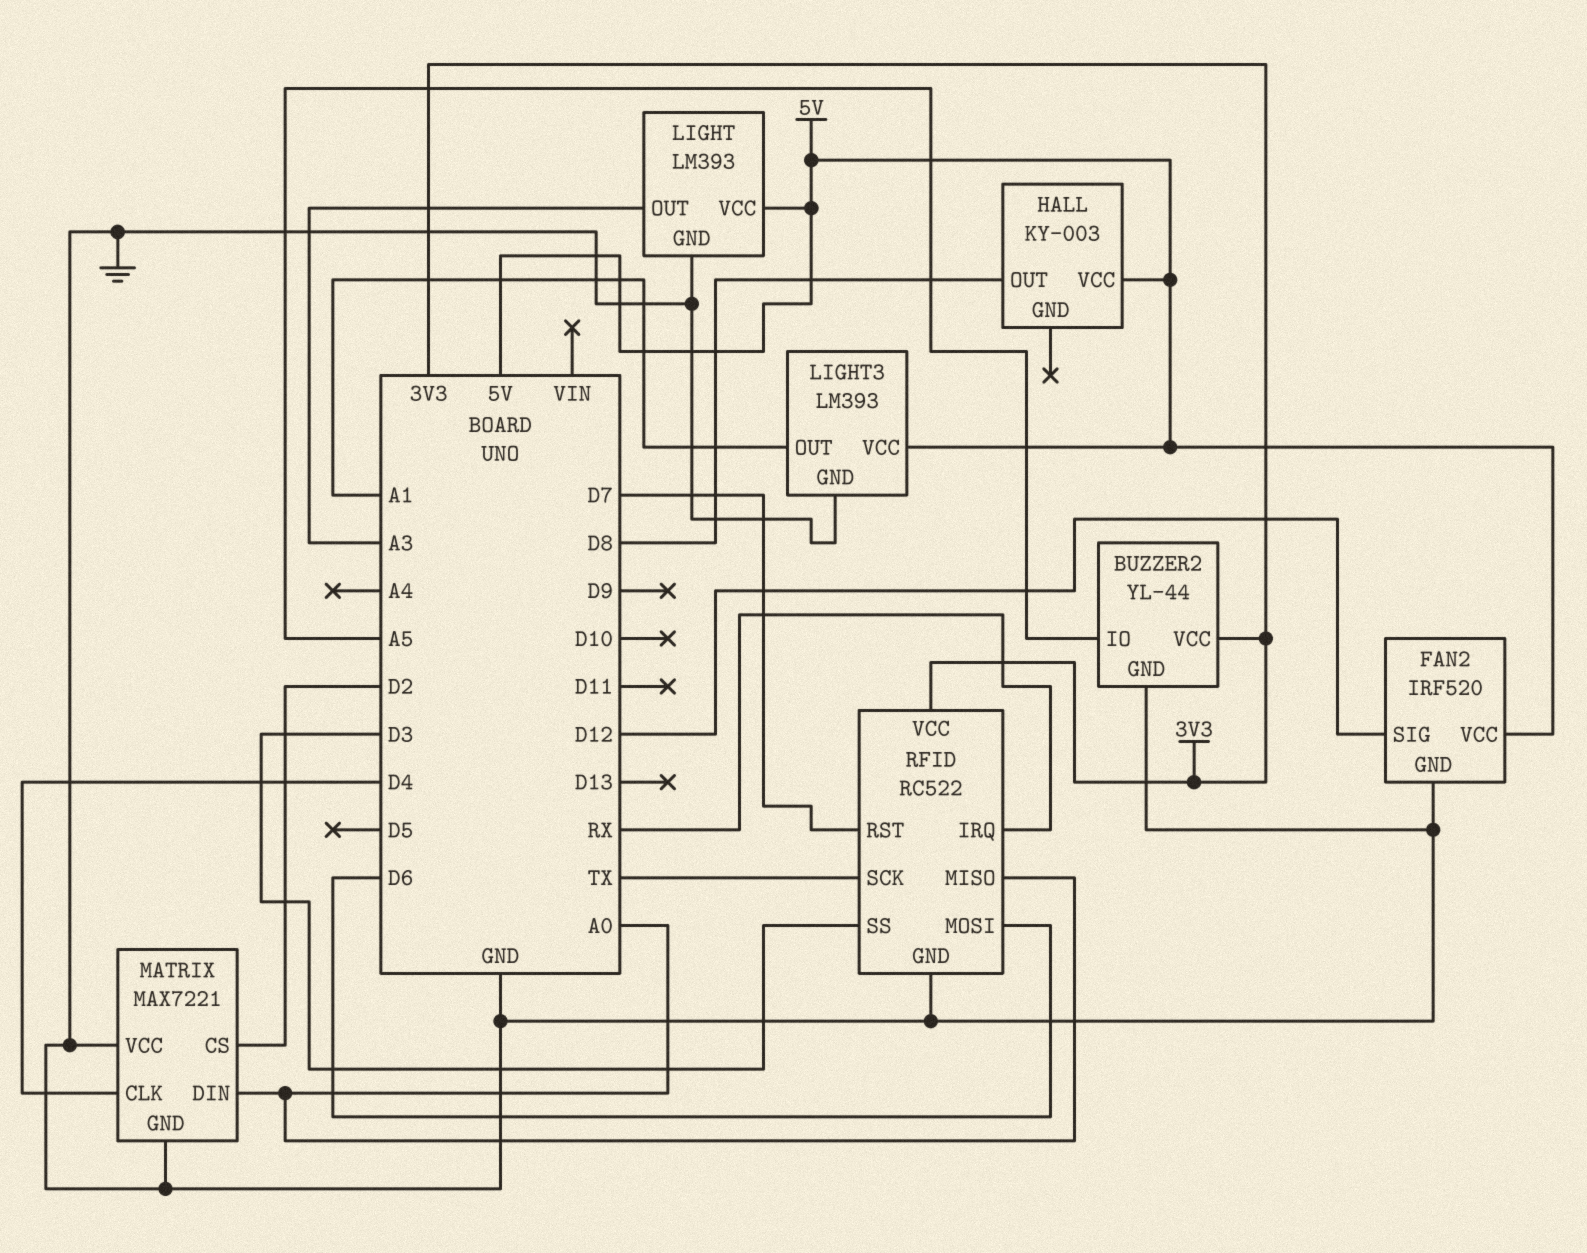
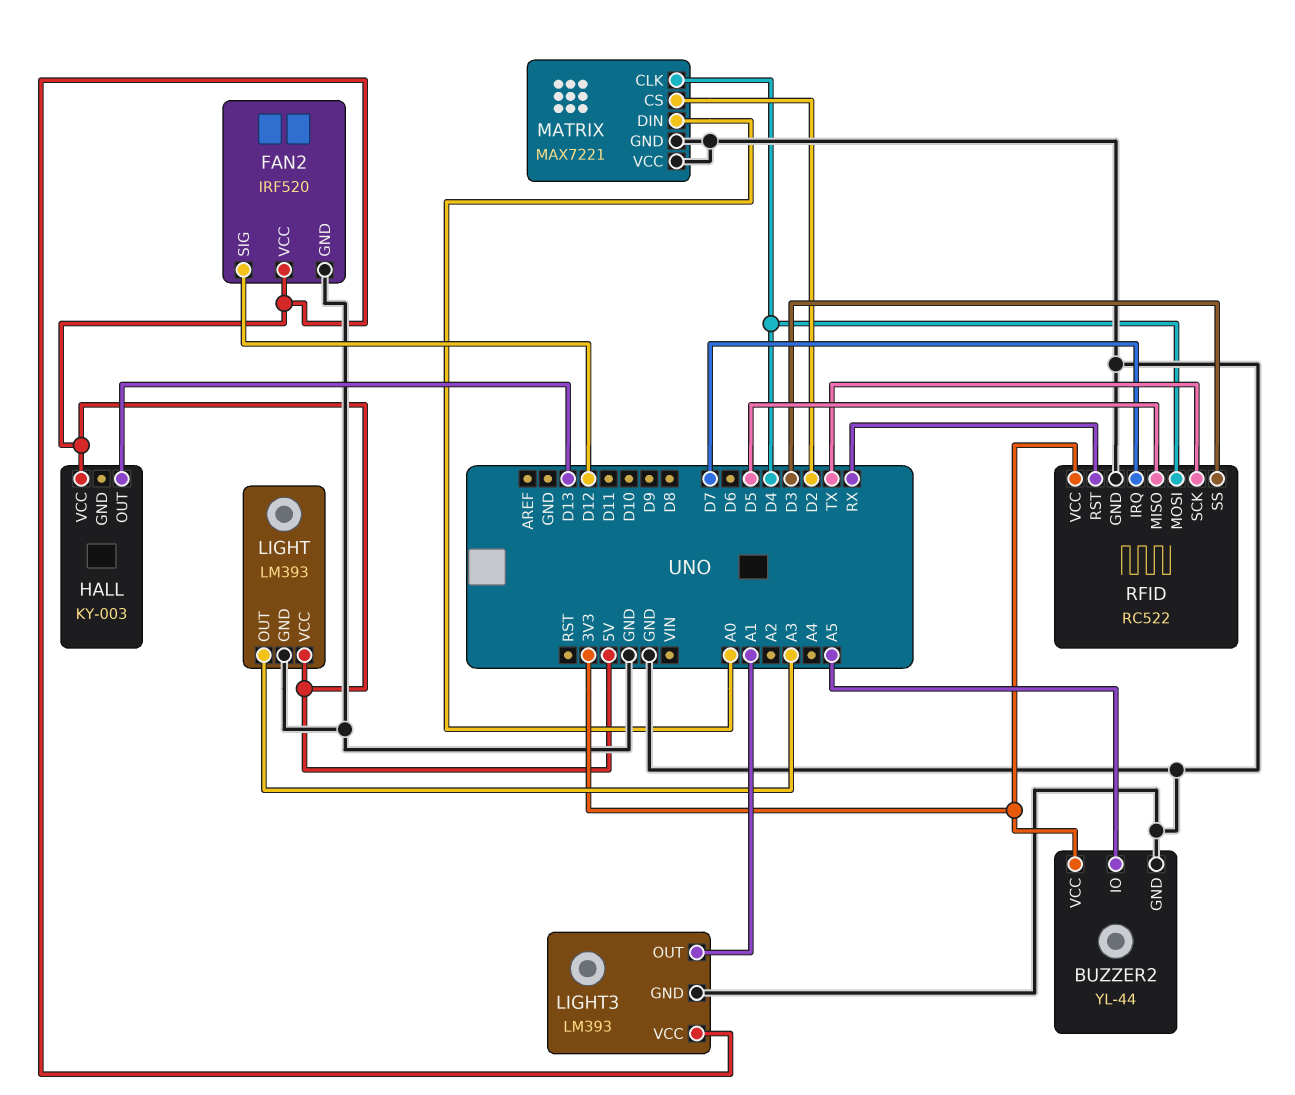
HALL pin OUT: D8 -> D13
RFID pin IRQ: RX -> D7
RFID pin MISO: A0 -> D5
RFID pin MOSI: D6 -> D4
RFID pin RST: D7 -> RX

